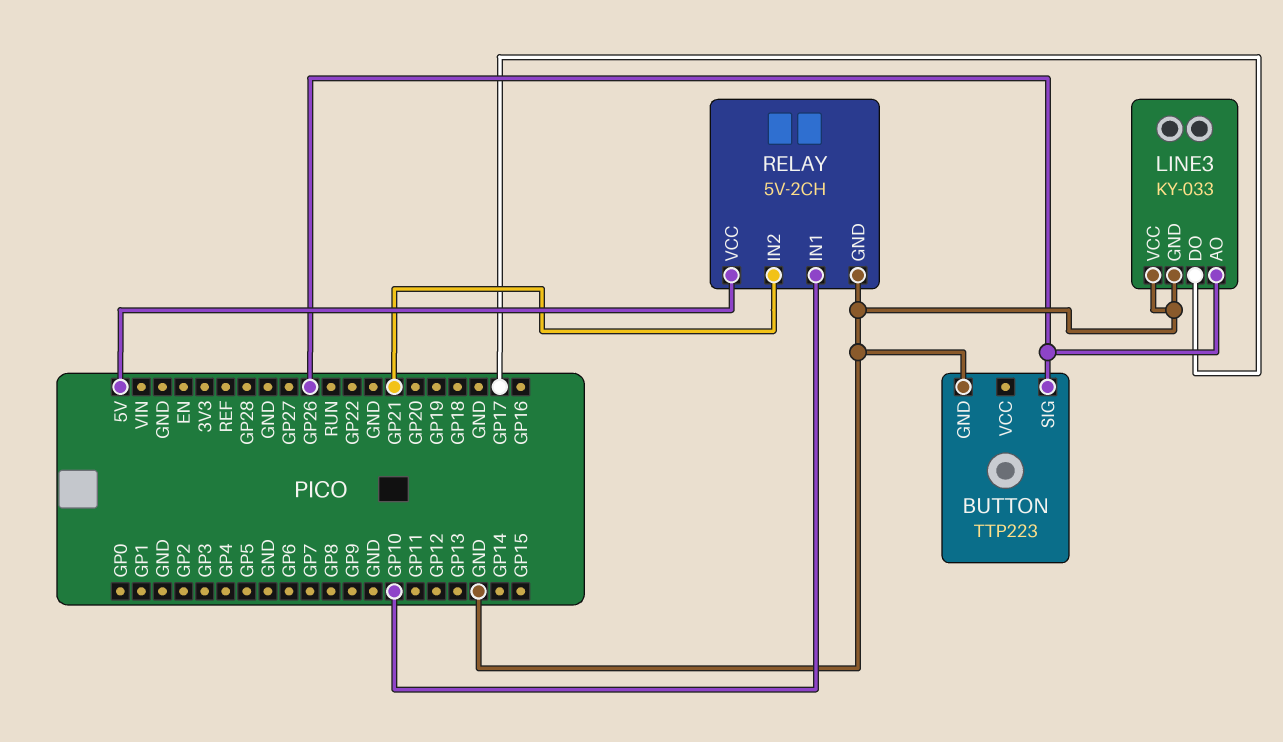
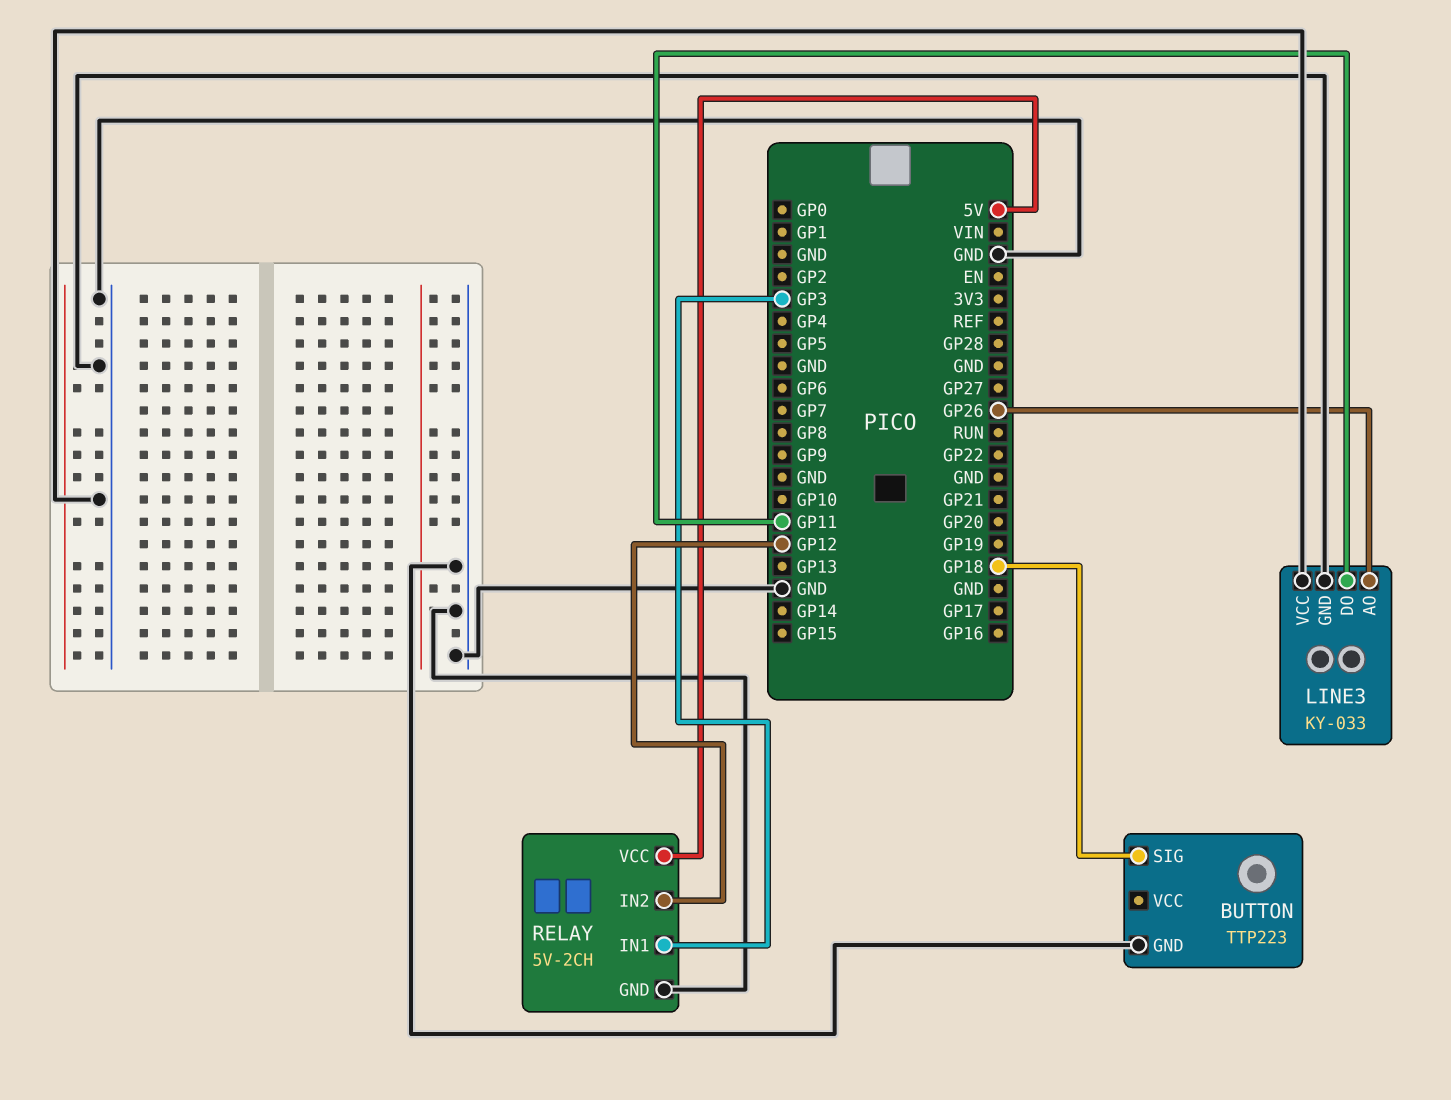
BUTTON pin SIG: GP26 -> GP18
LINE3 pin DO: GP17 -> GP11
RELAY pin IN1: GP10 -> GP3
RELAY pin IN2: GP21 -> GP12

